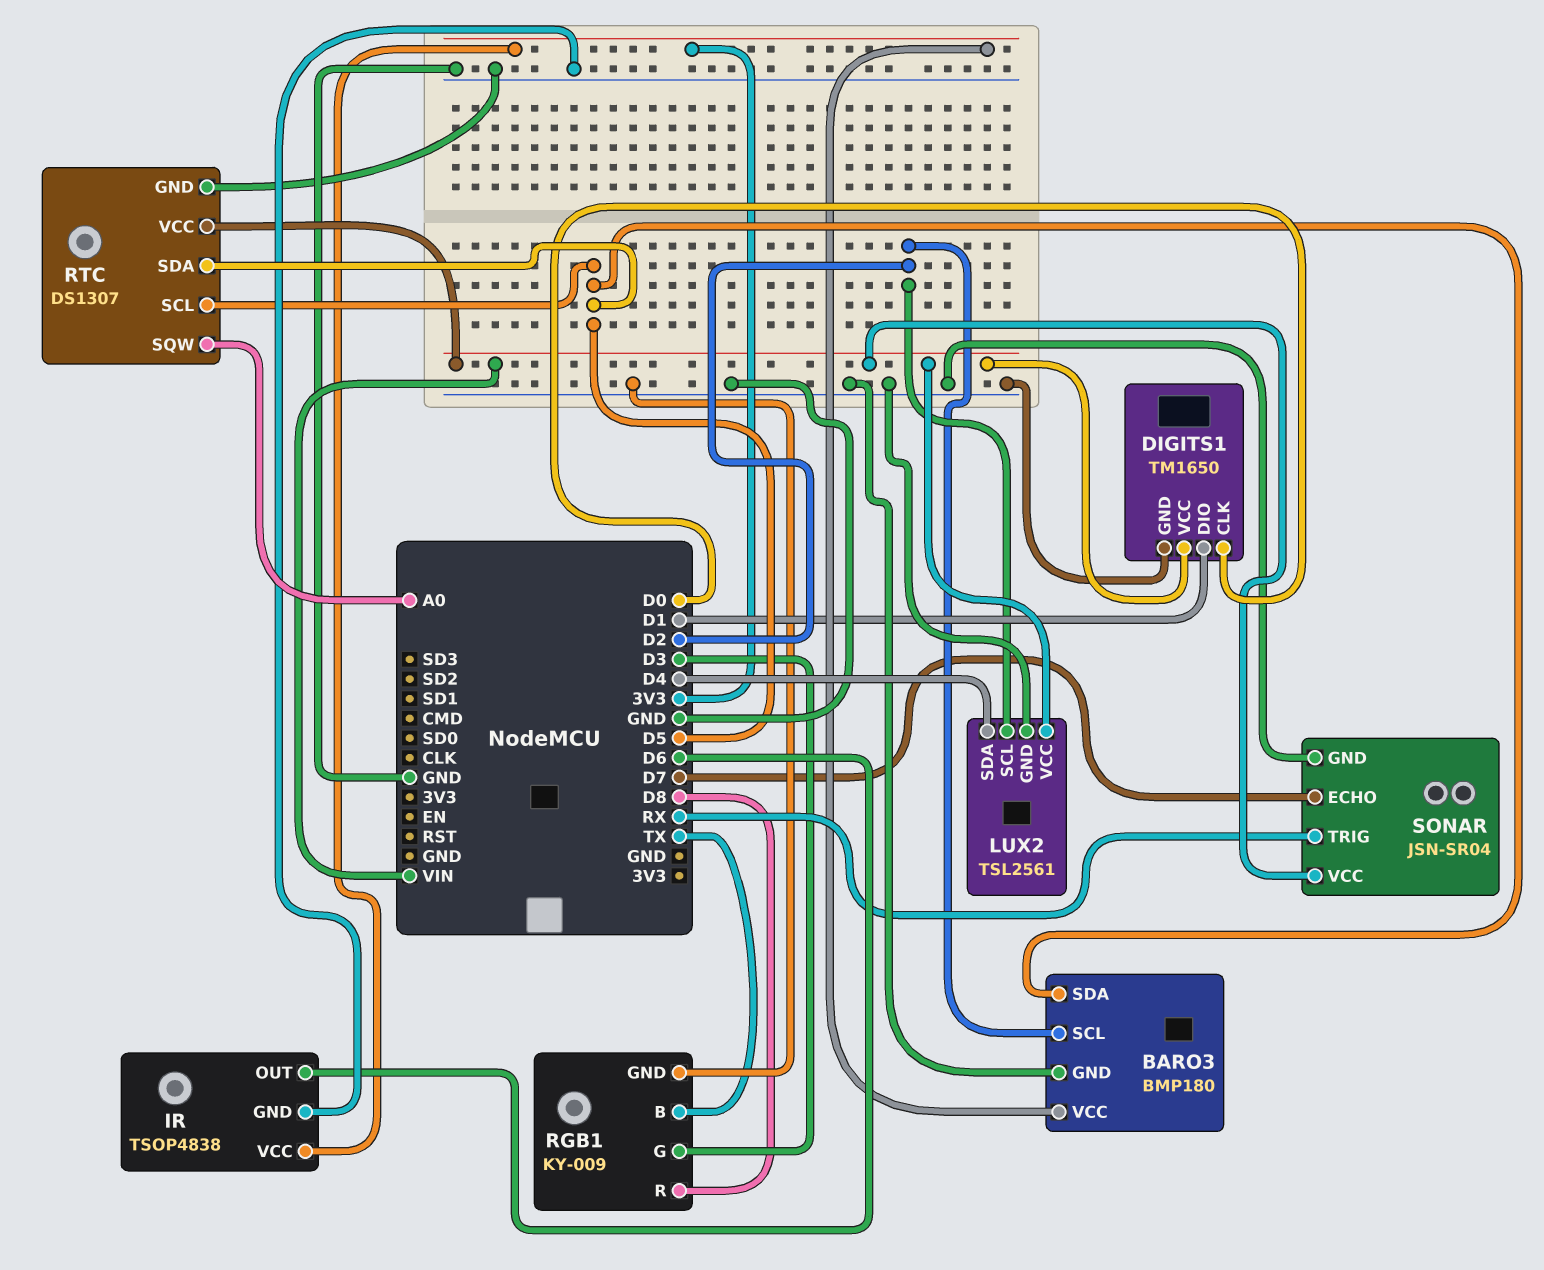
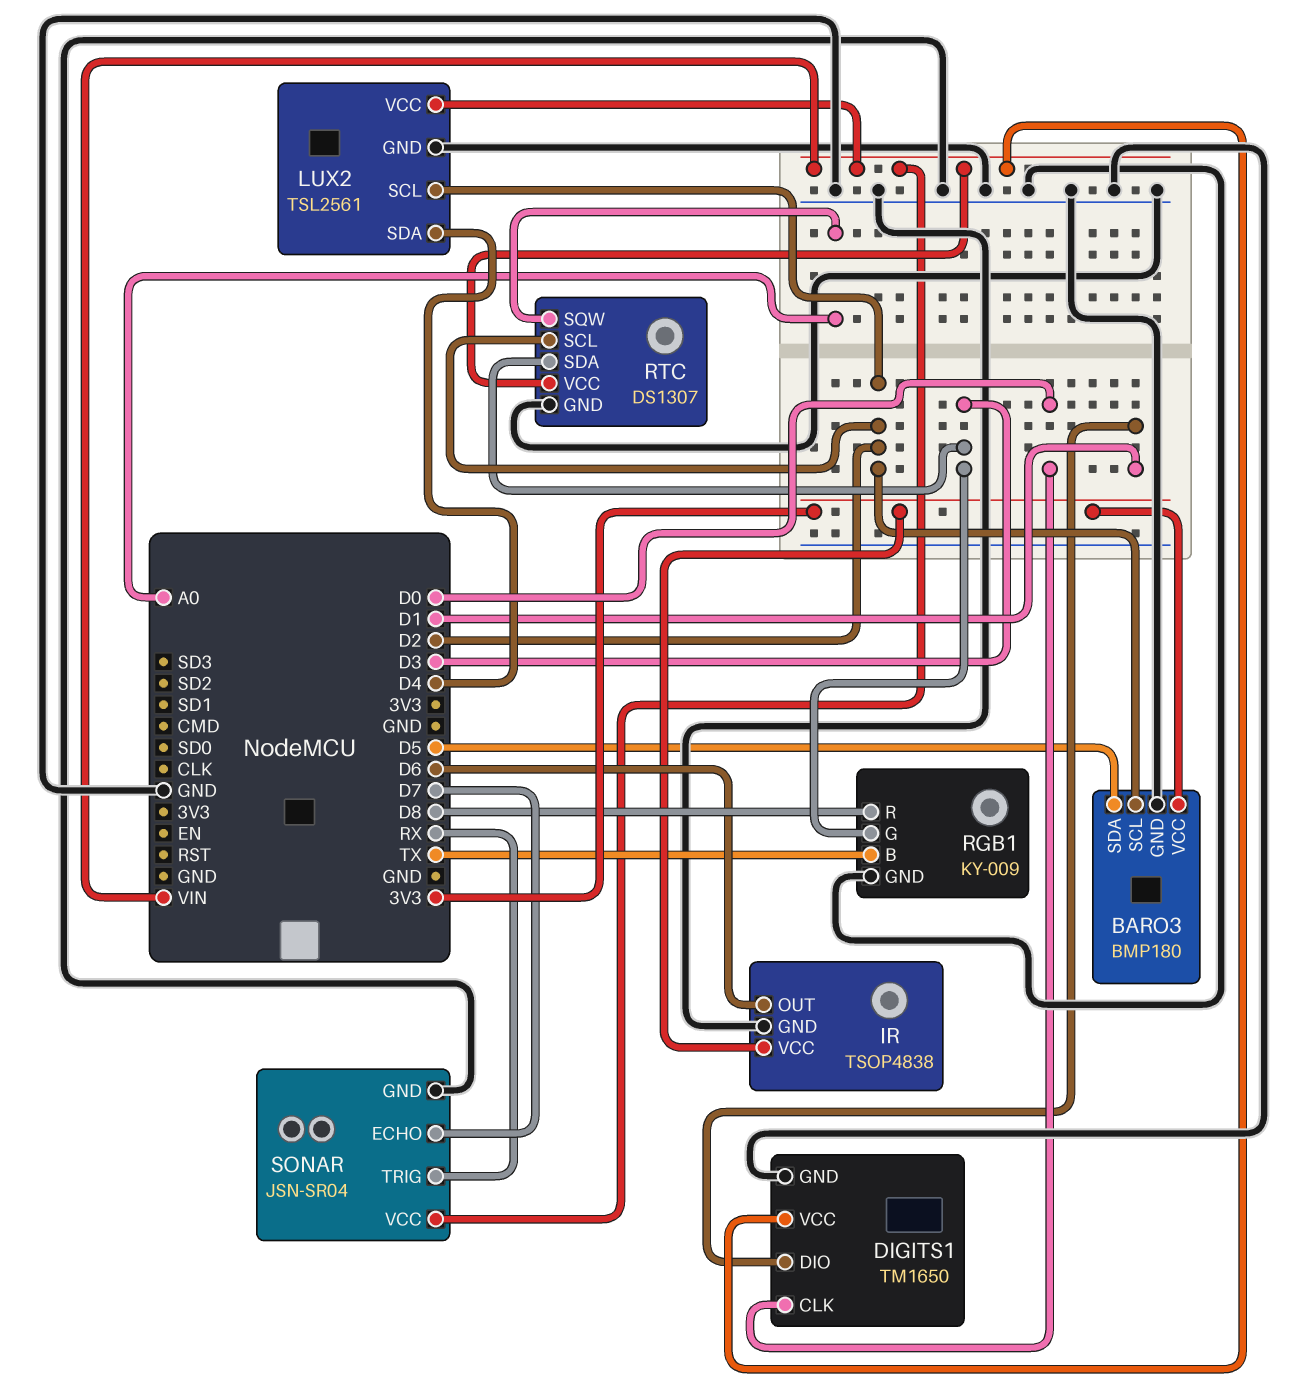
RTC pin SCL: D5 -> D2
RTC pin SDA: D5 -> D3

